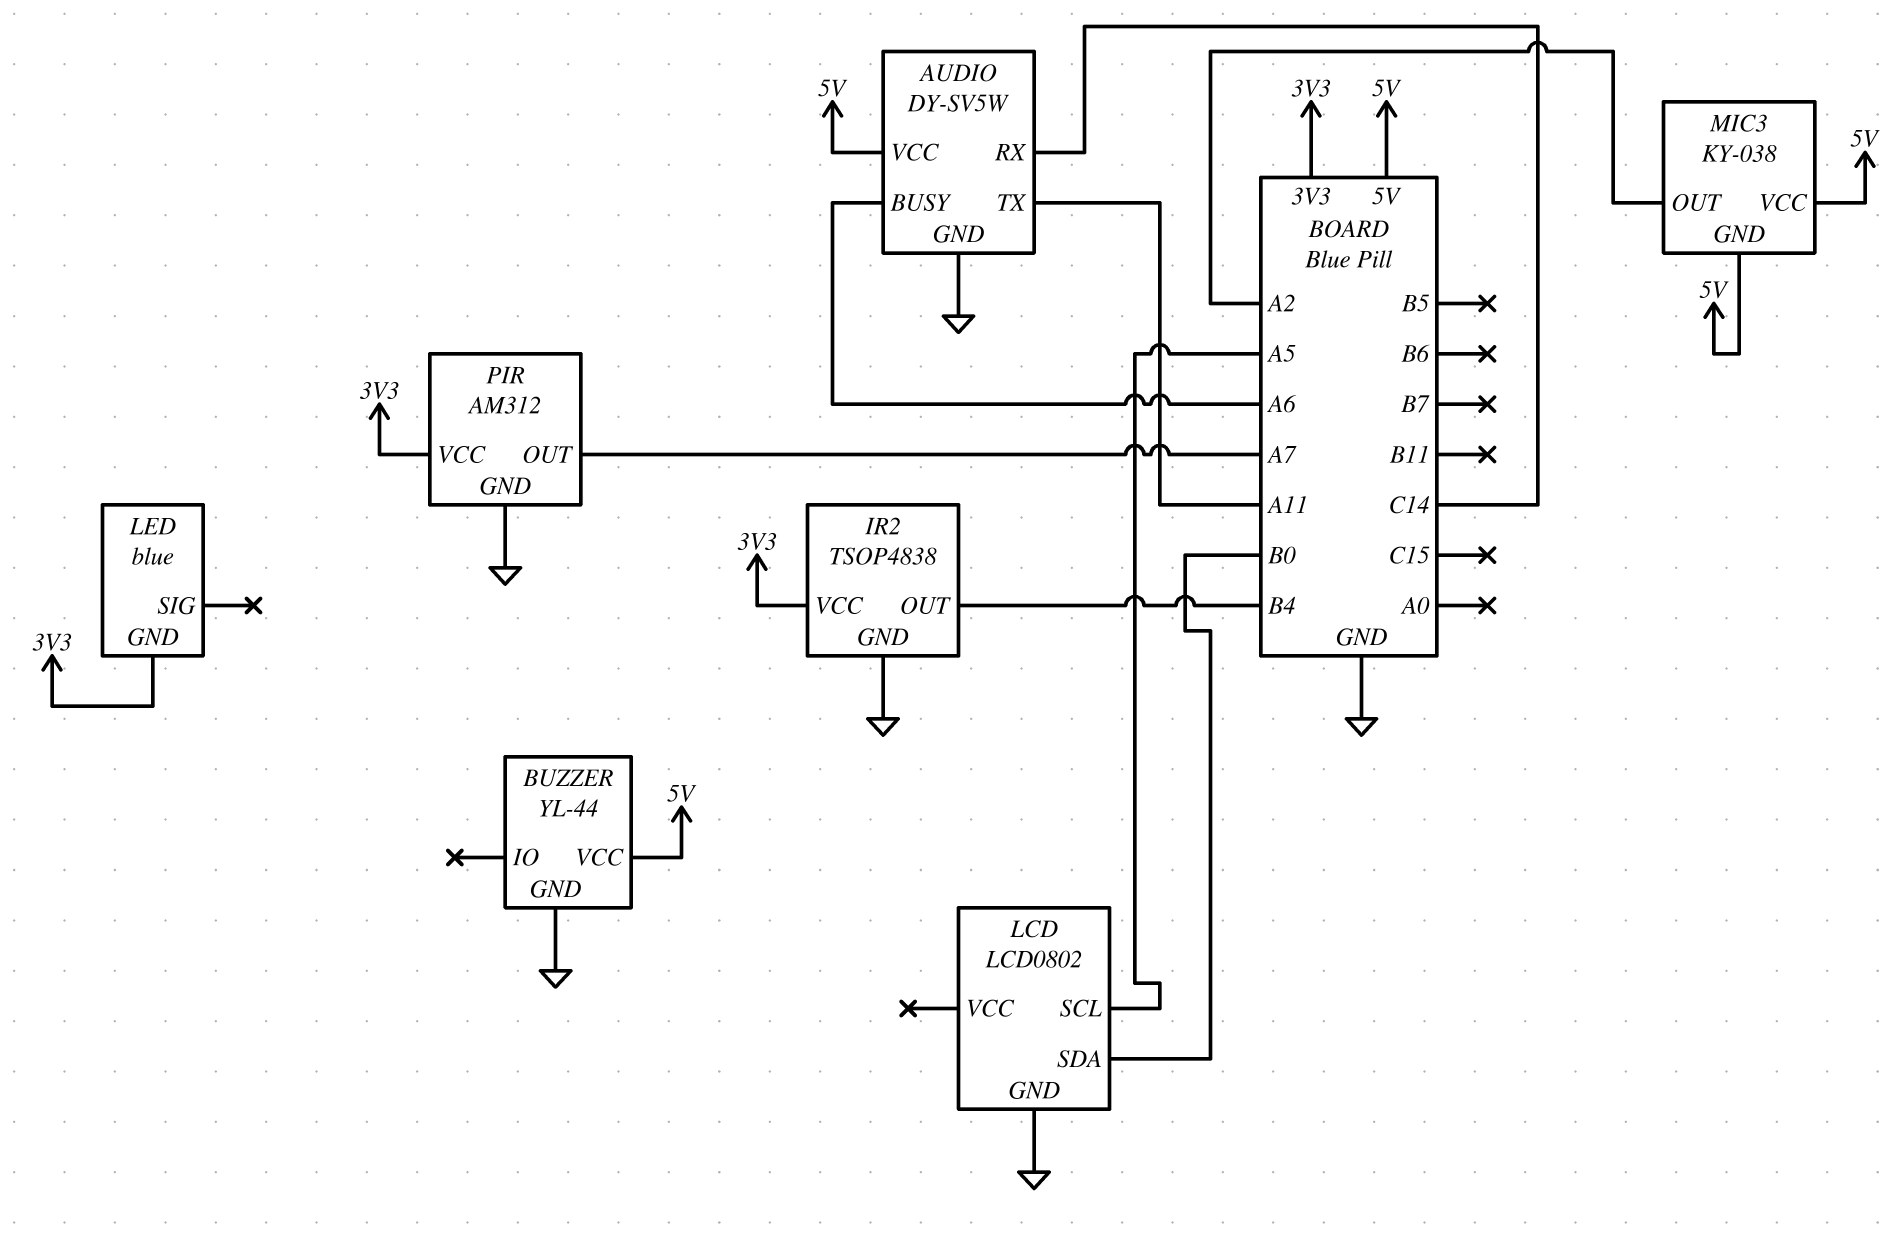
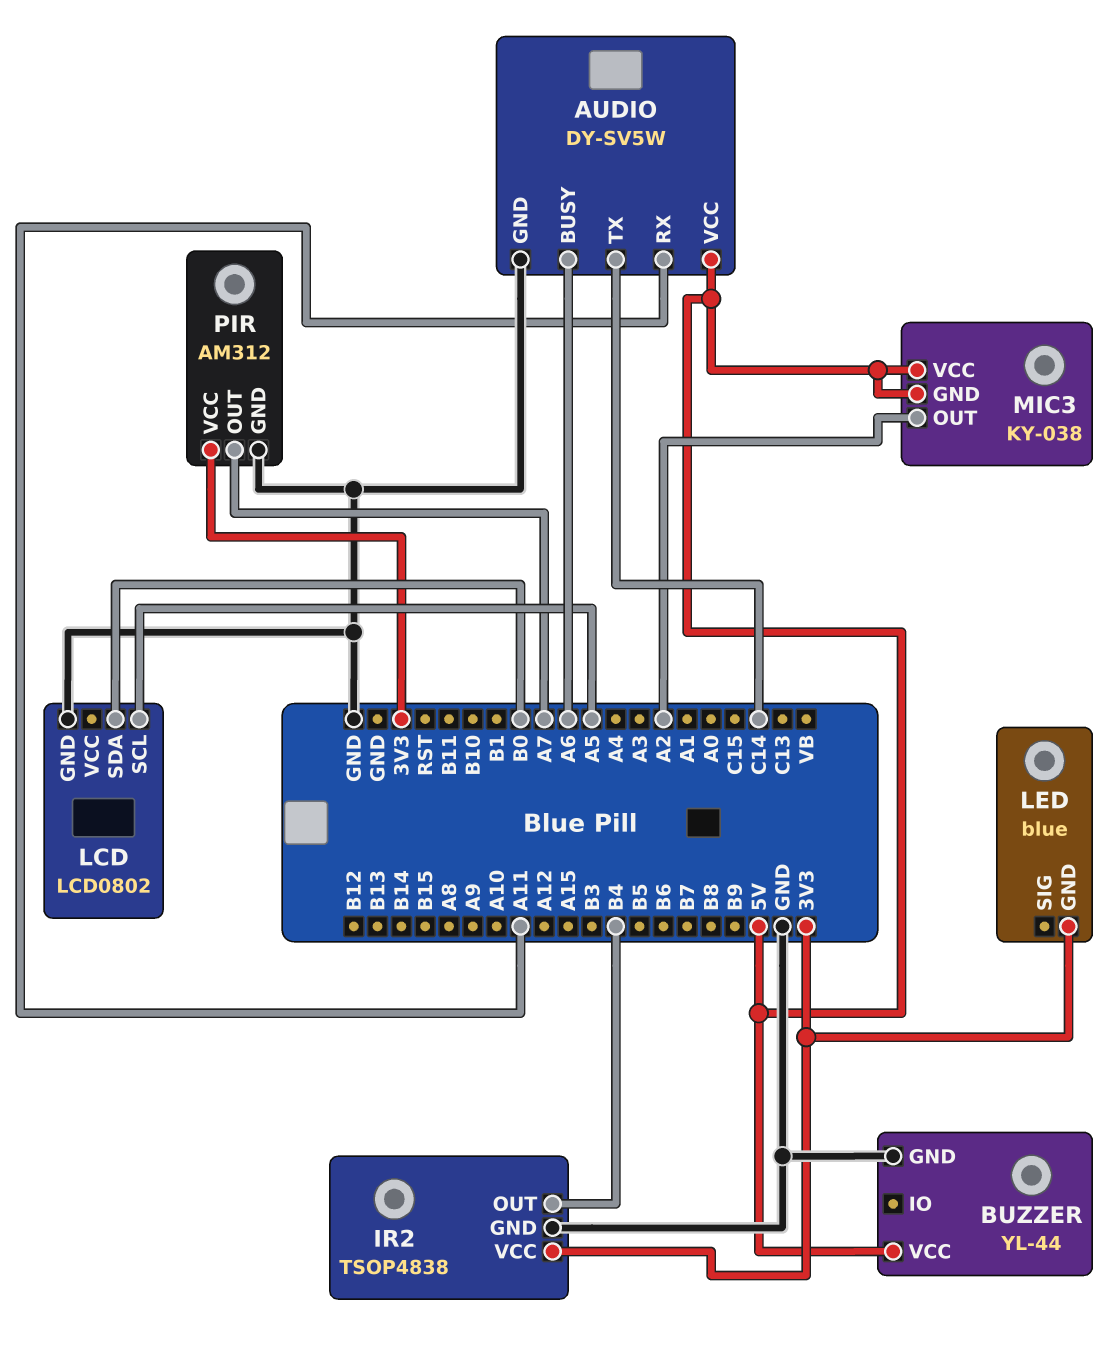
AUDIO pin RX: C14 -> A11
AUDIO pin TX: A11 -> C14

